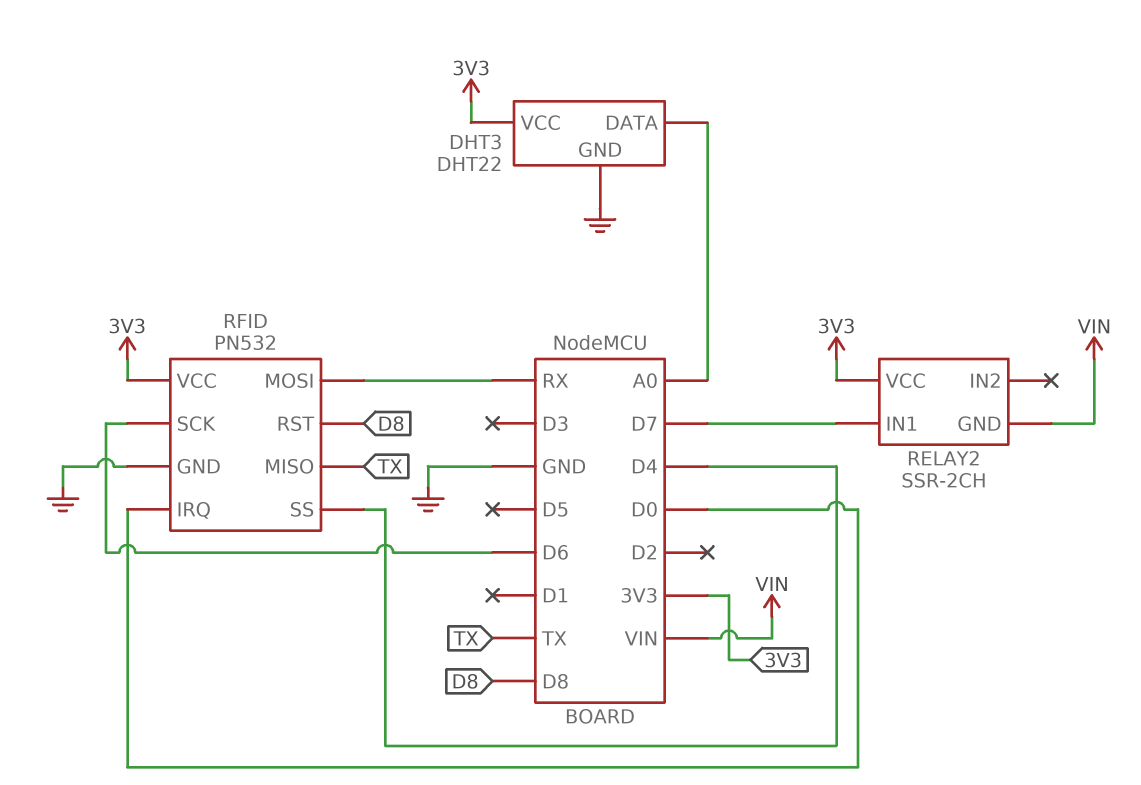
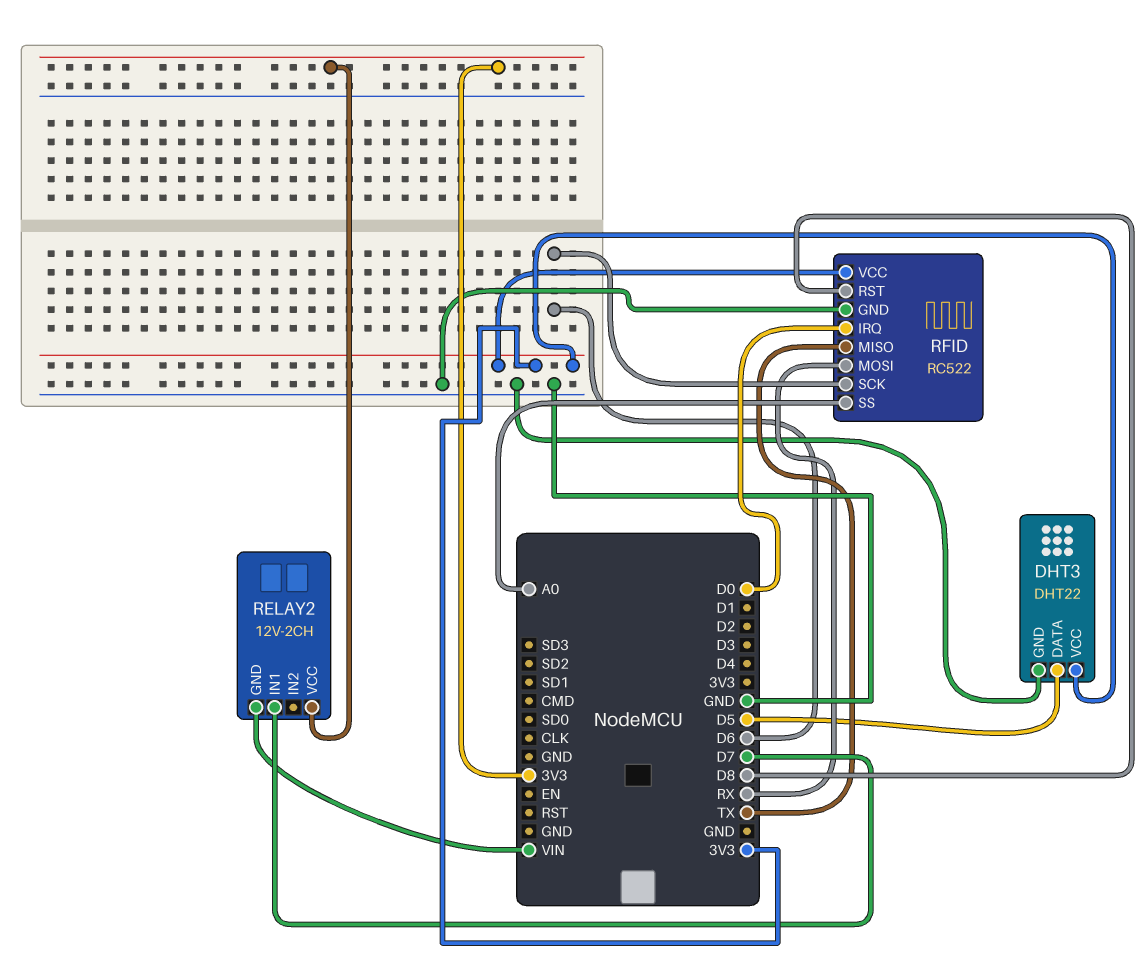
DHT3 pin DATA: A0 -> D5
RELAY2: SSR-2CH -> 12V-2CH
RFID: PN532 -> RC522
RFID pin SS: D4 -> A0

